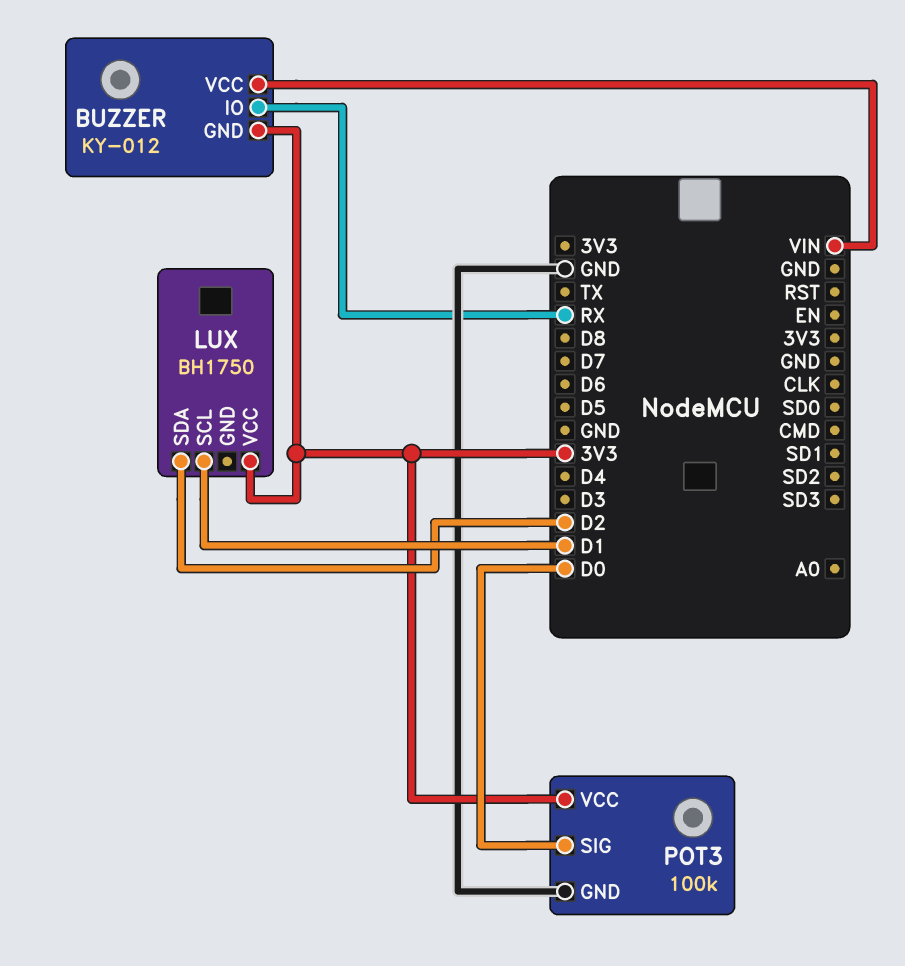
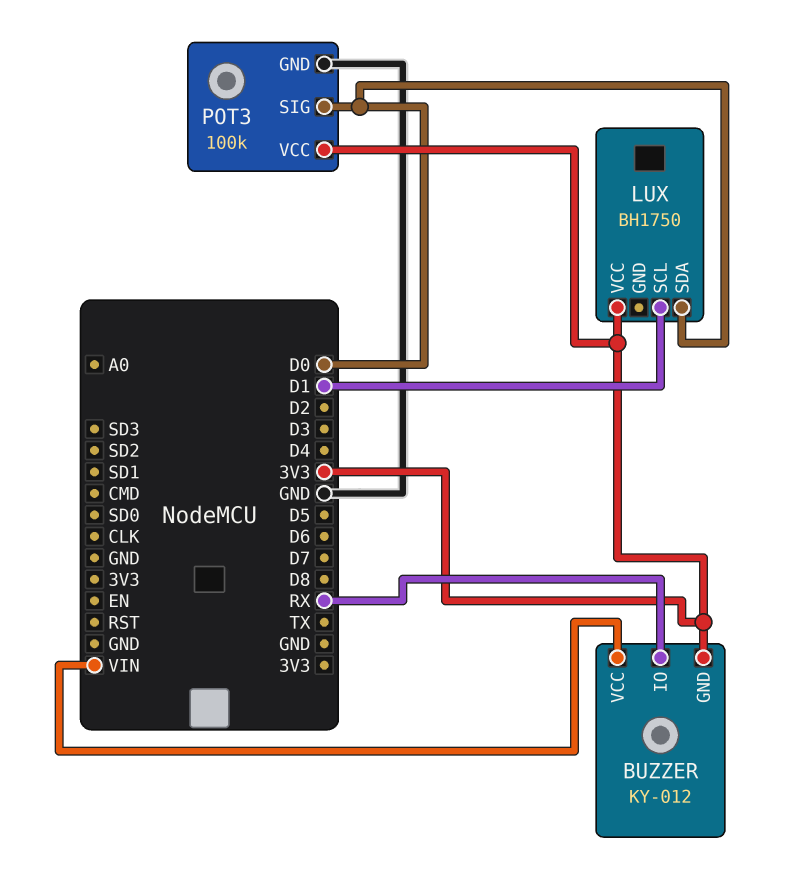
LUX pin SDA: D2 -> D0

